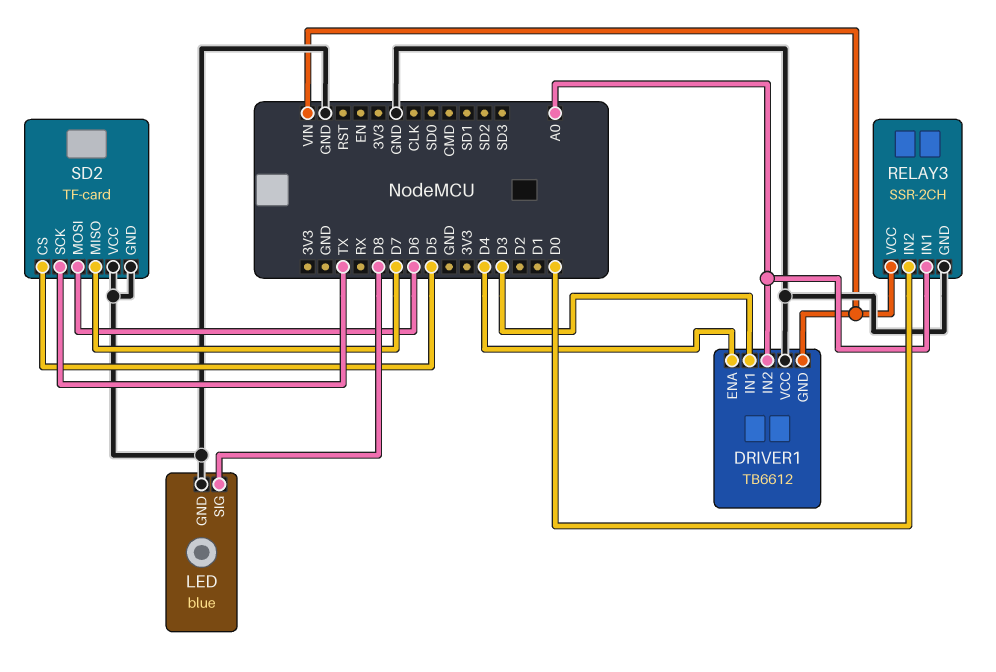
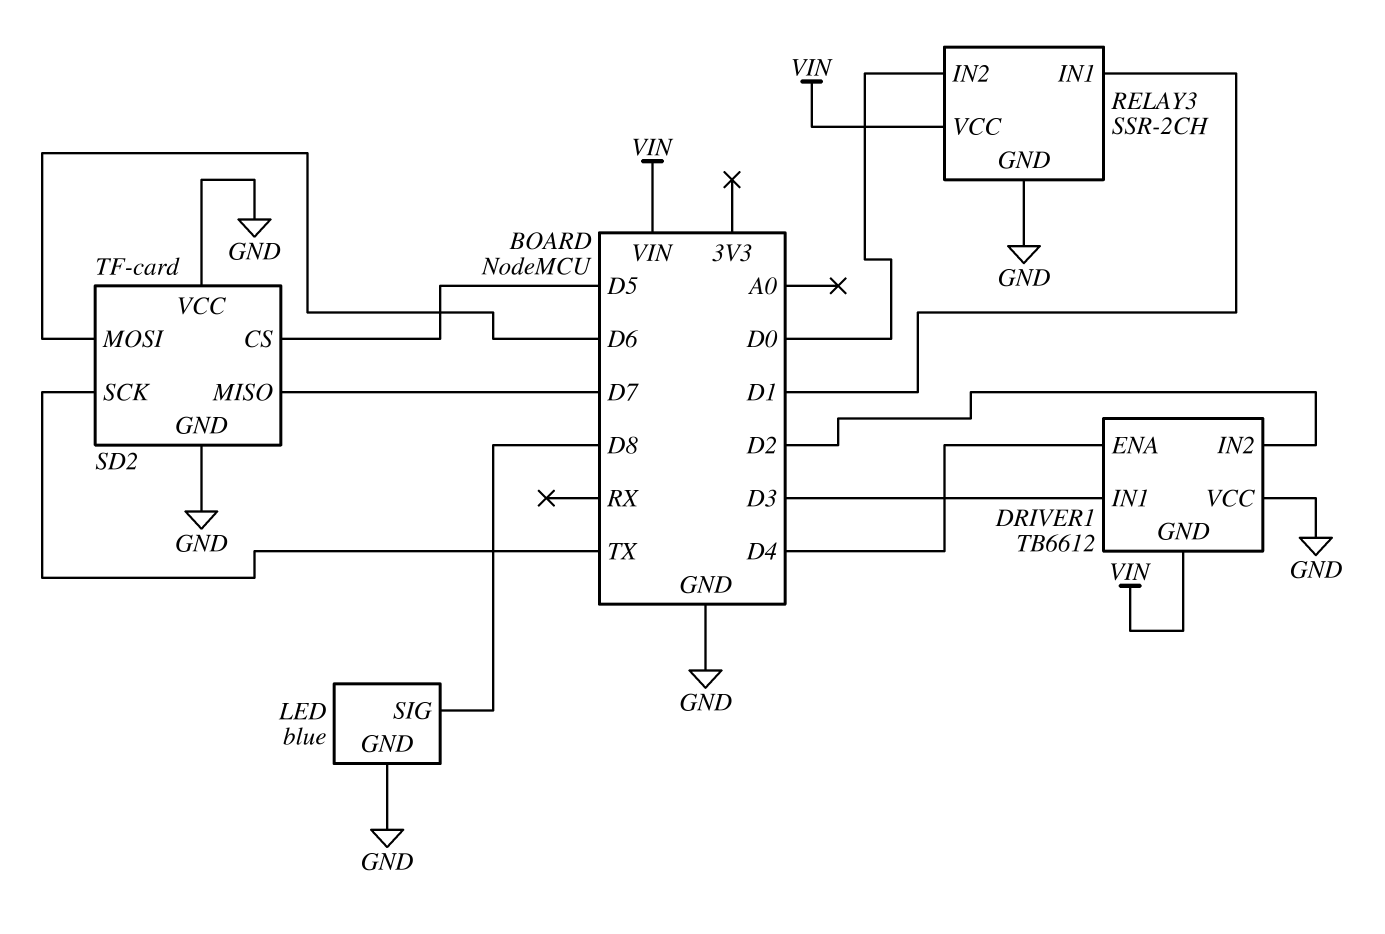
DRIVER1 pin IN2: A0 -> D2
RELAY3 pin IN1: A0 -> D1

